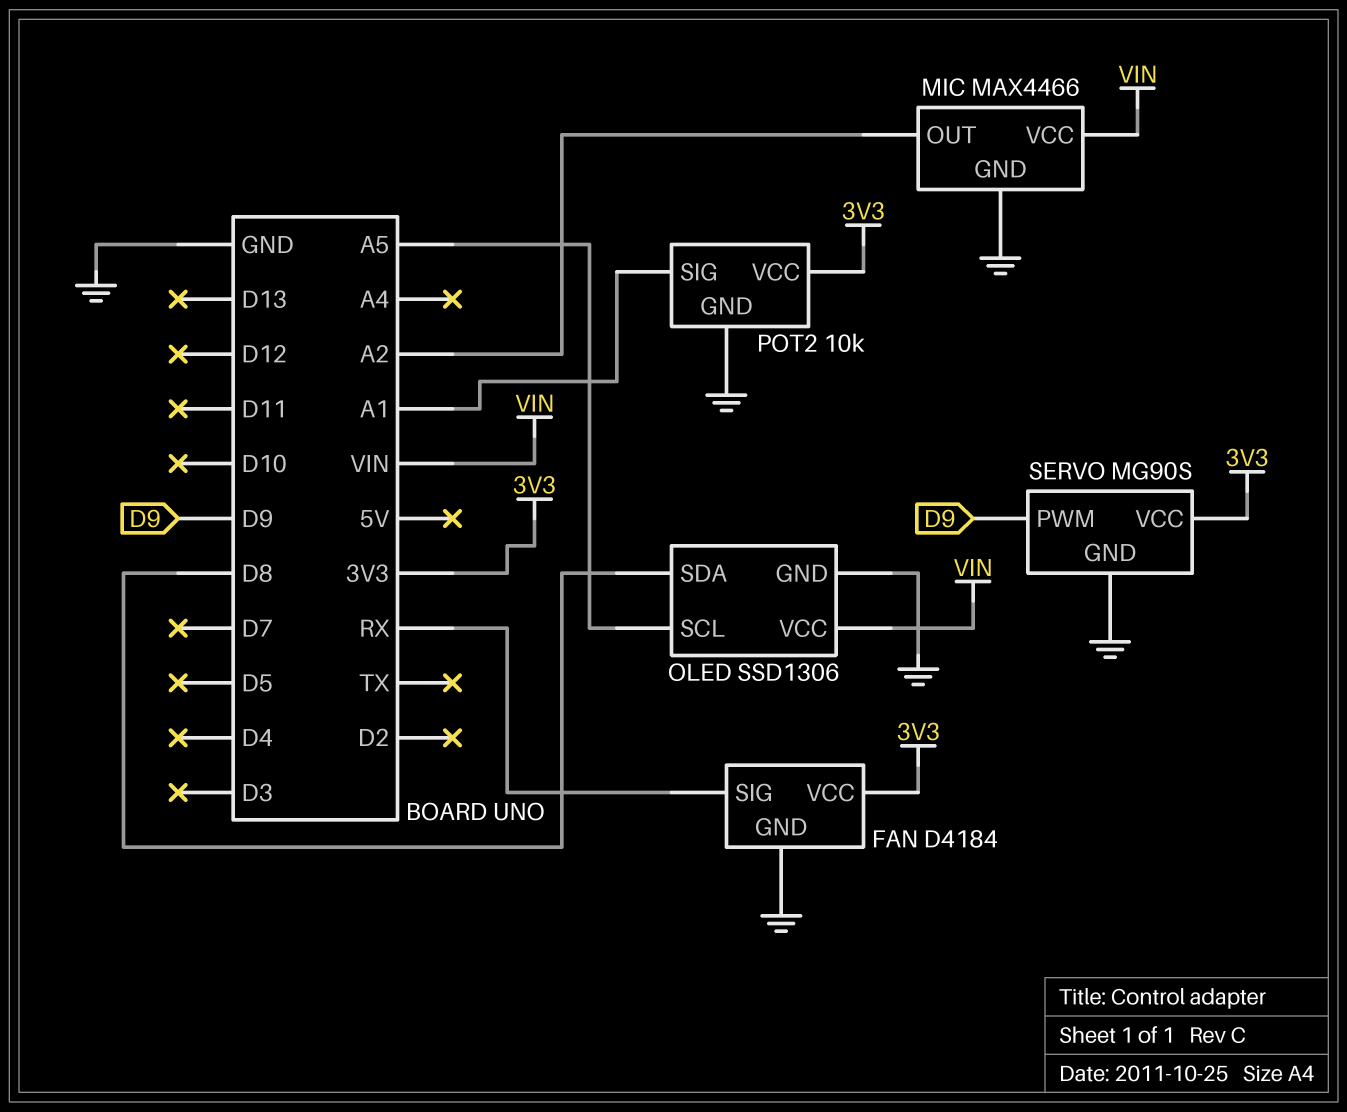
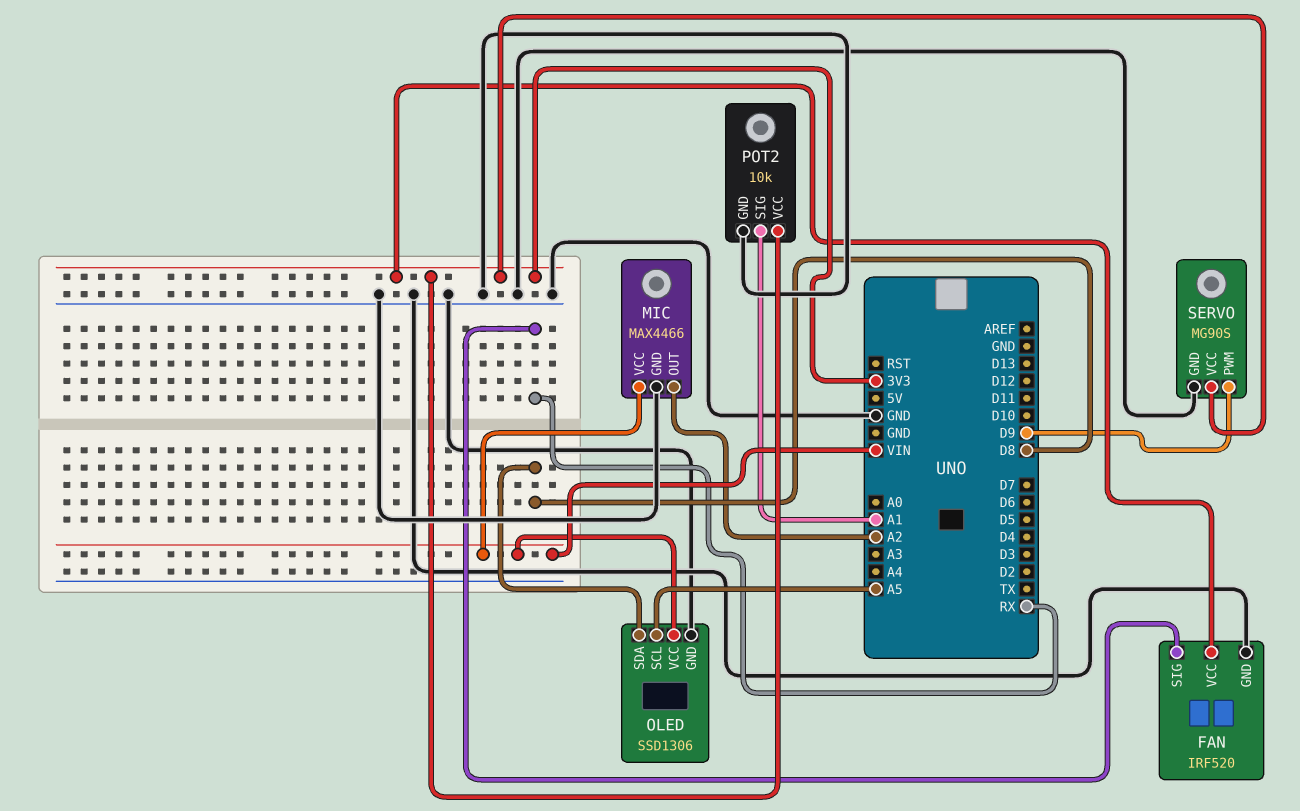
FAN: D4184 -> IRF520

